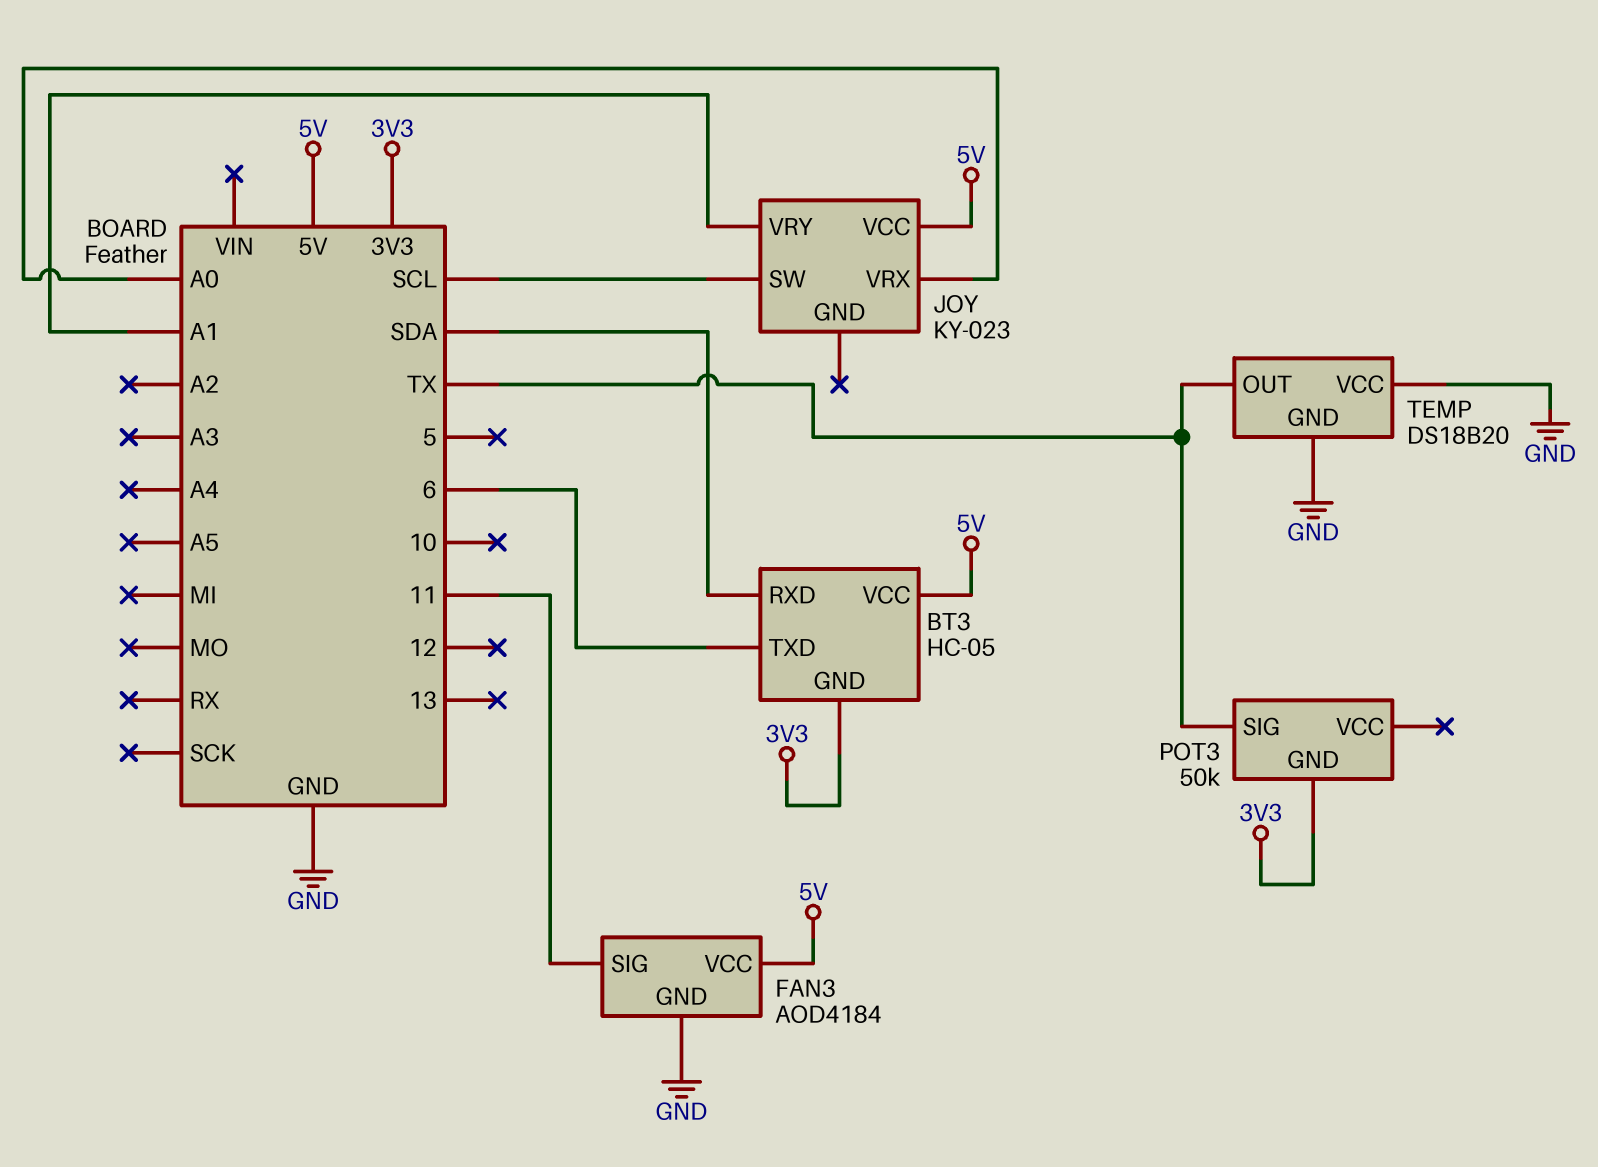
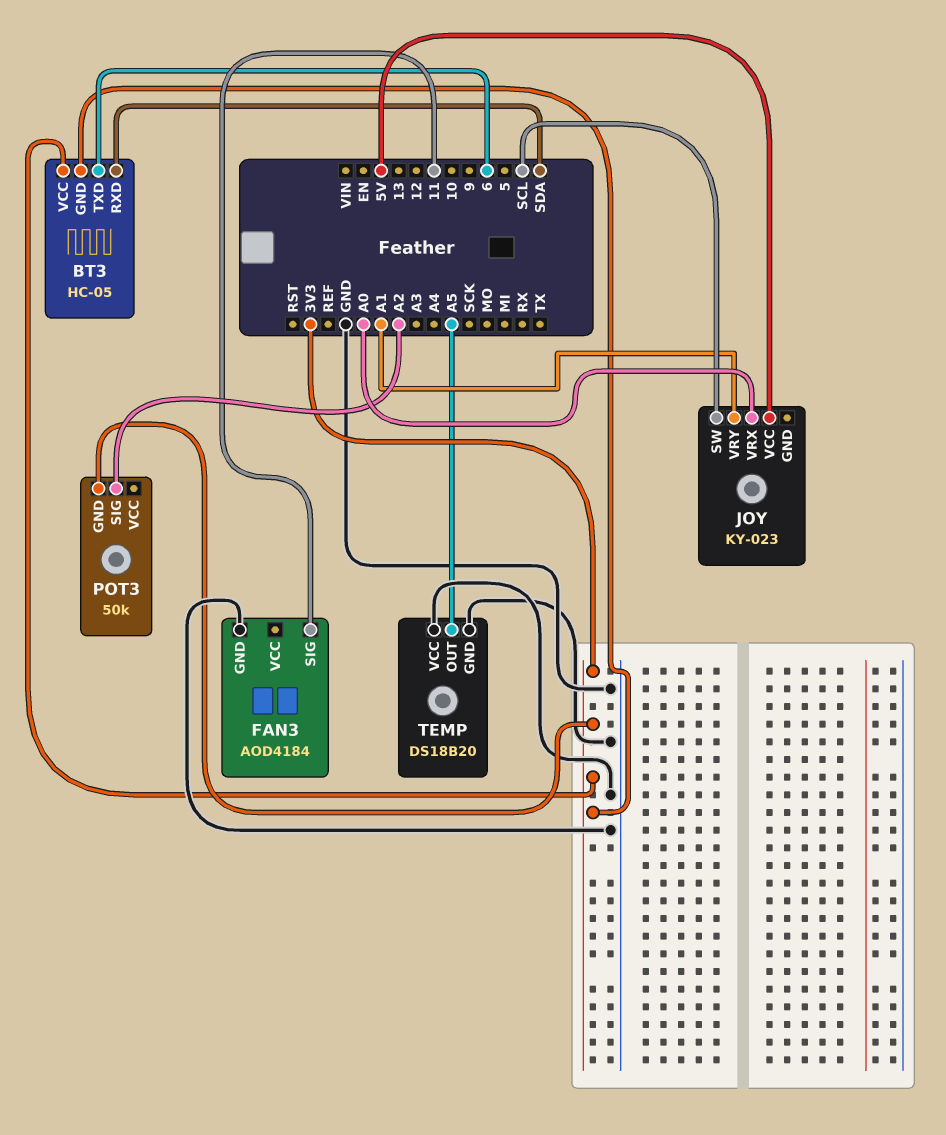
BT3 pin VCC: 5V -> 3V3
FAN3 pin VCC: 5V -> none
POT3 pin SIG: TX -> A2
TEMP pin OUT: TX -> A5

